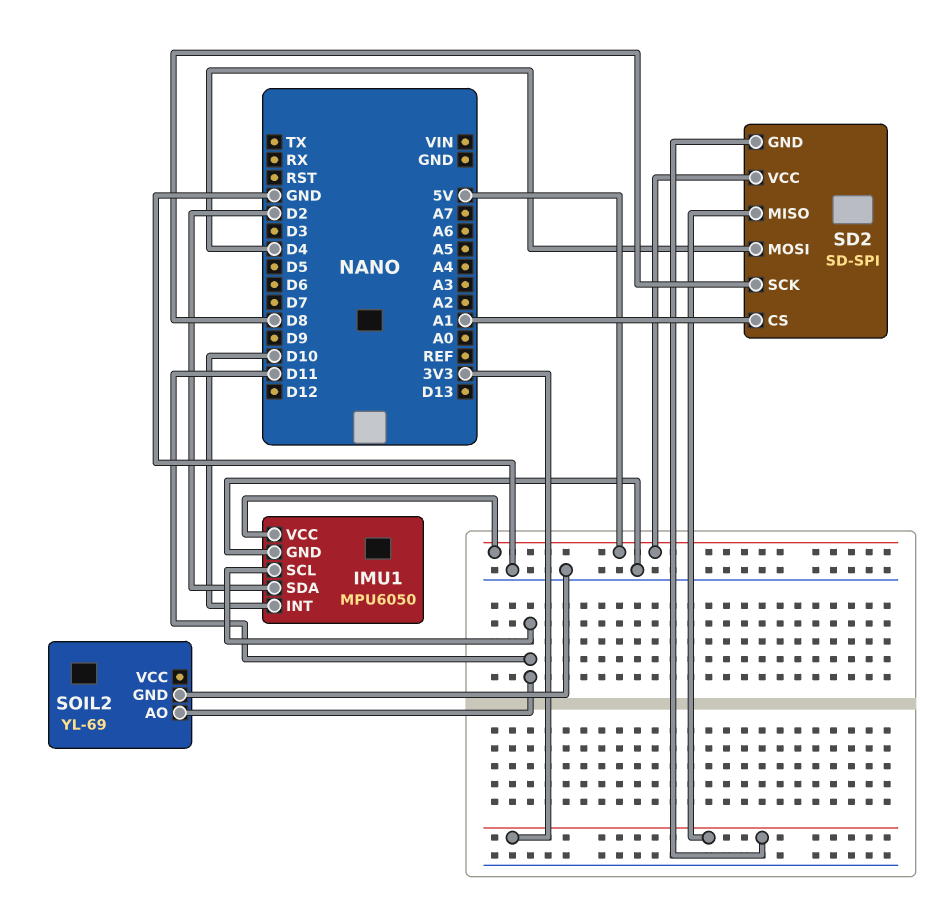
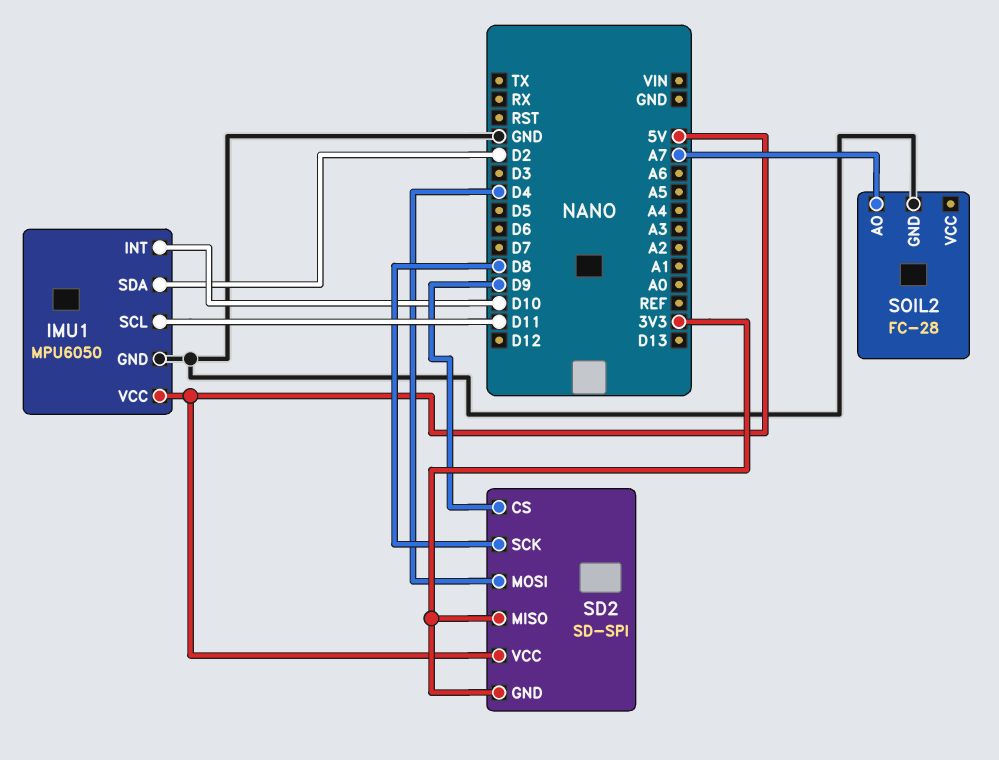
SD2 pin CS: A1 -> D9
SOIL2: YL-69 -> FC-28
SOIL2 pin AO: D11 -> A7

